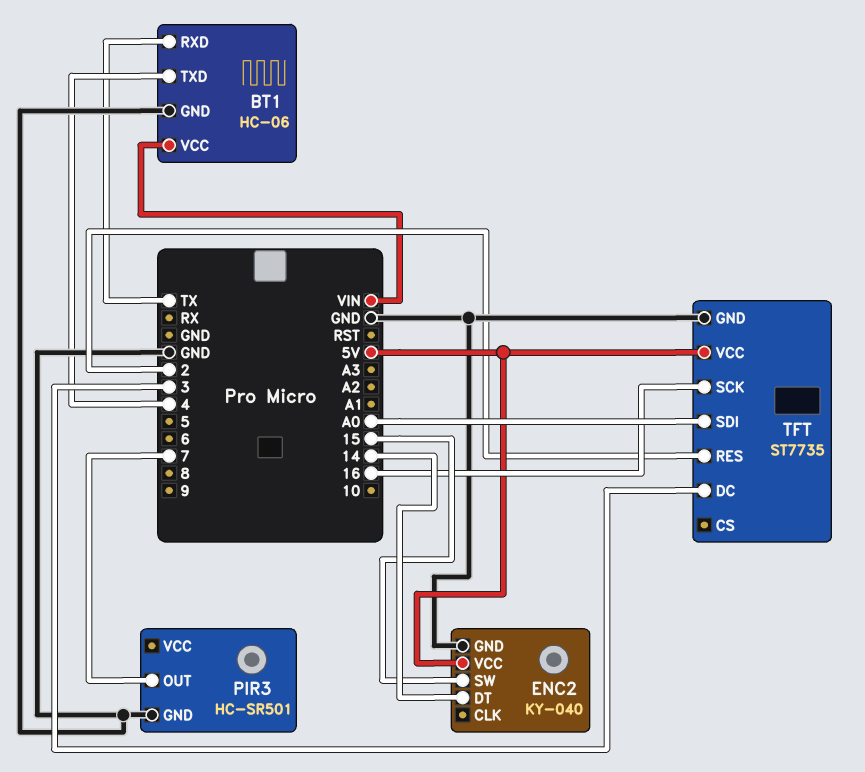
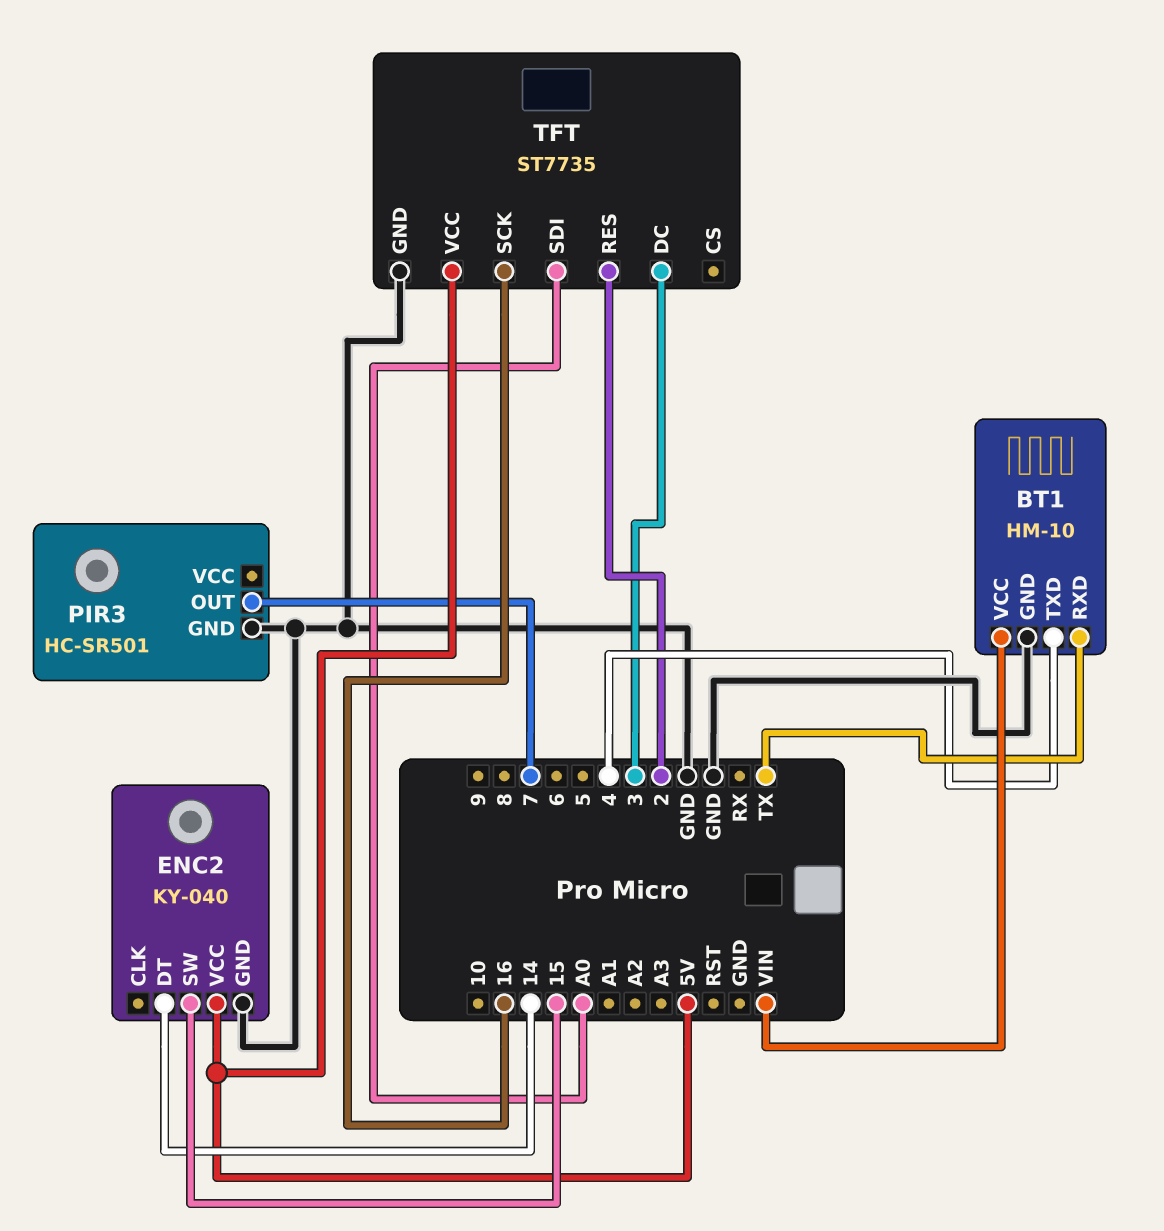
BT1: HC-06 -> HM-10

